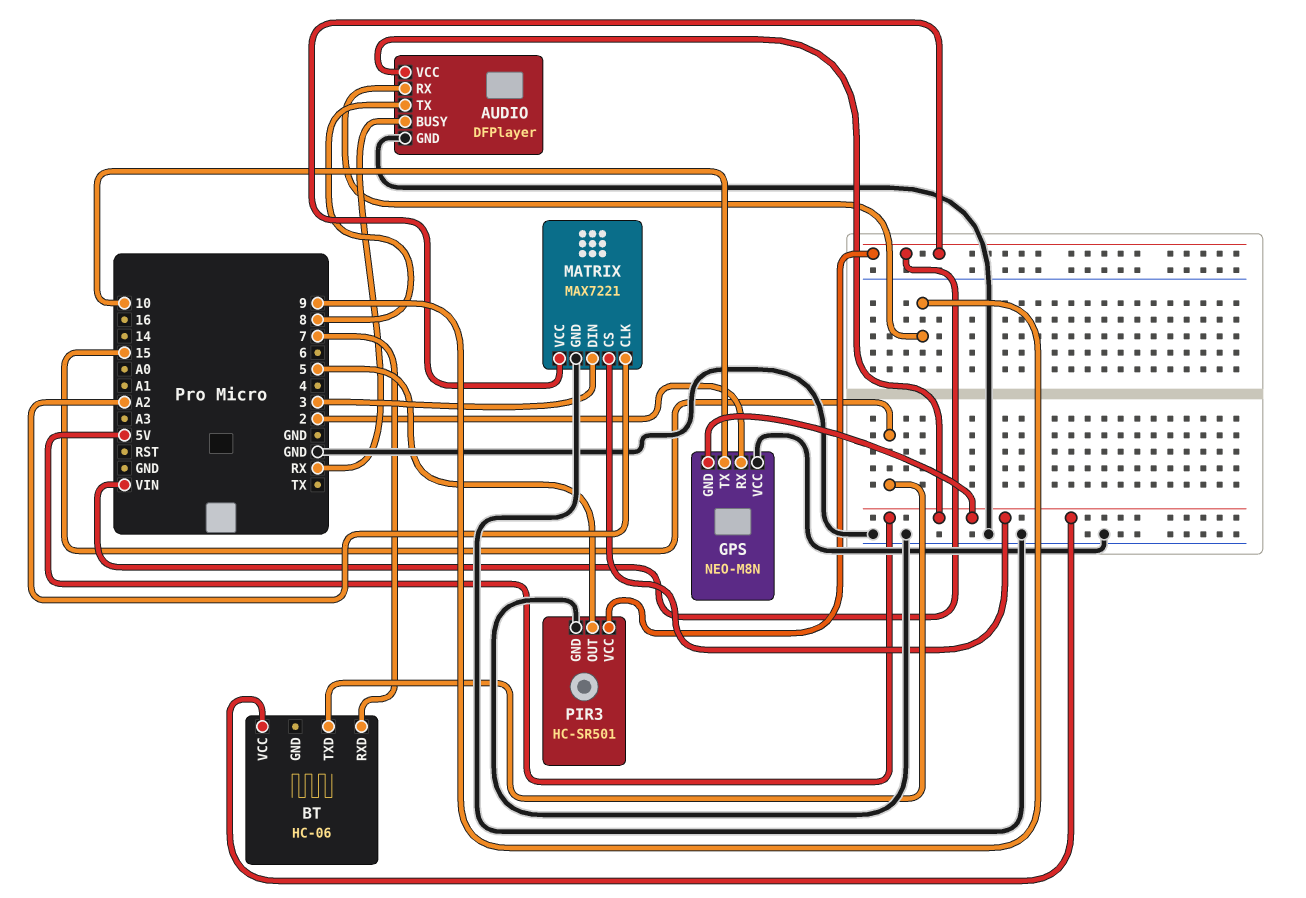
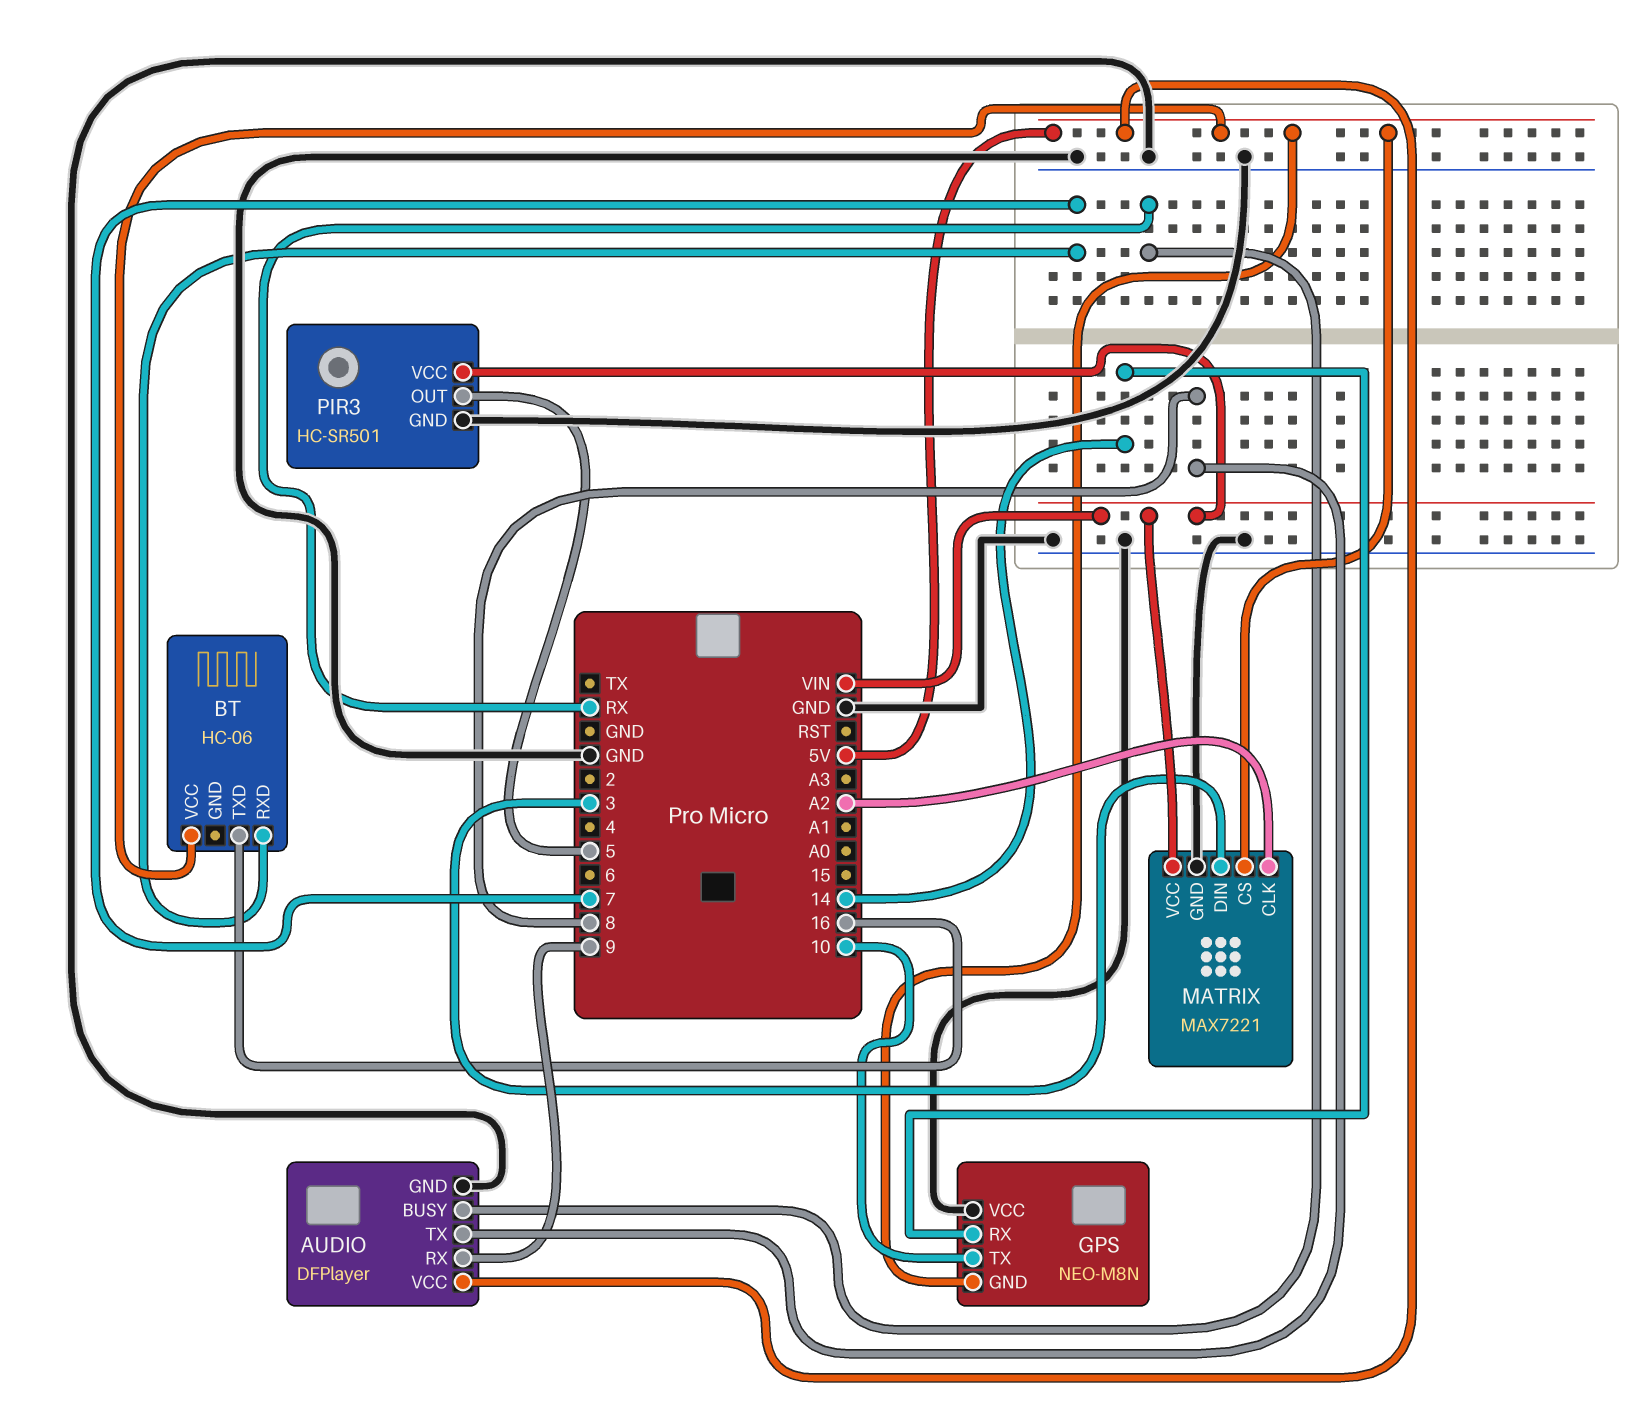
BT pin TXD: 15 -> 16
GPS pin RX: 2 -> 14

